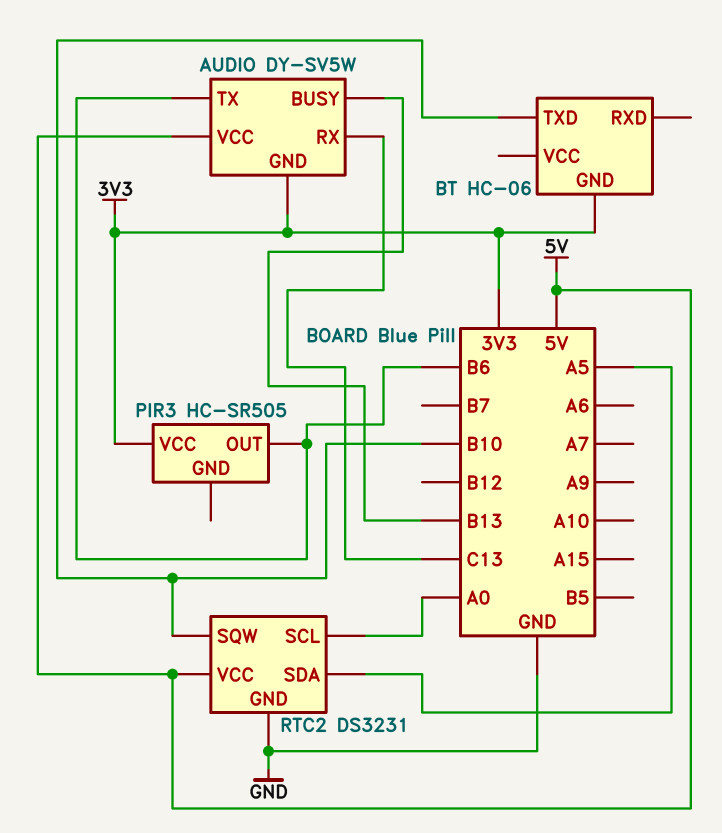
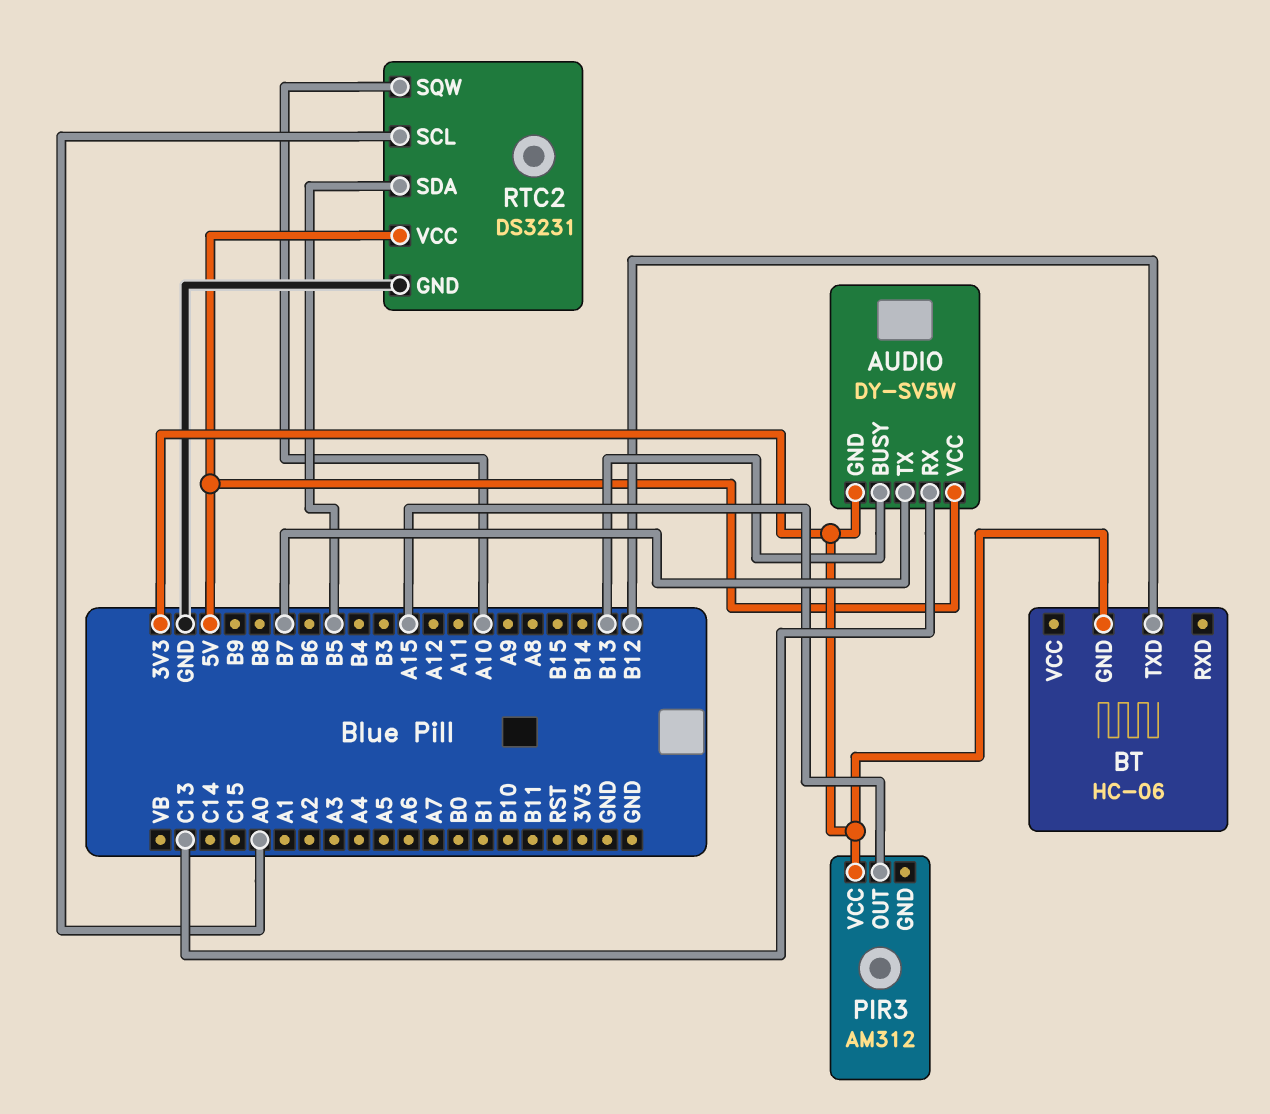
AUDIO pin TX: B6 -> B7
BT pin TXD: B10 -> B12
PIR3: HC-SR505 -> AM312
PIR3 pin OUT: B6 -> A15
RTC2 pin SDA: A5 -> B5
RTC2 pin SQW: B10 -> A10

